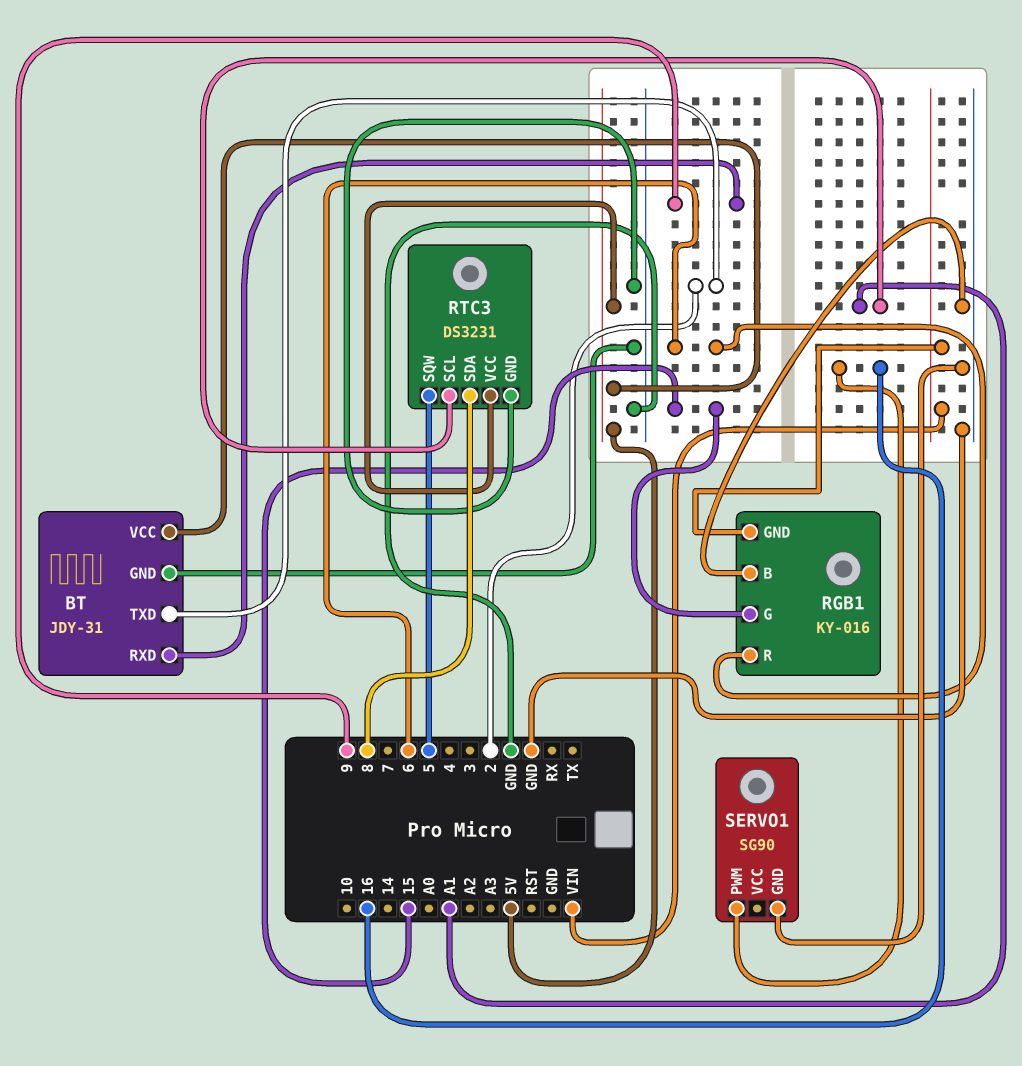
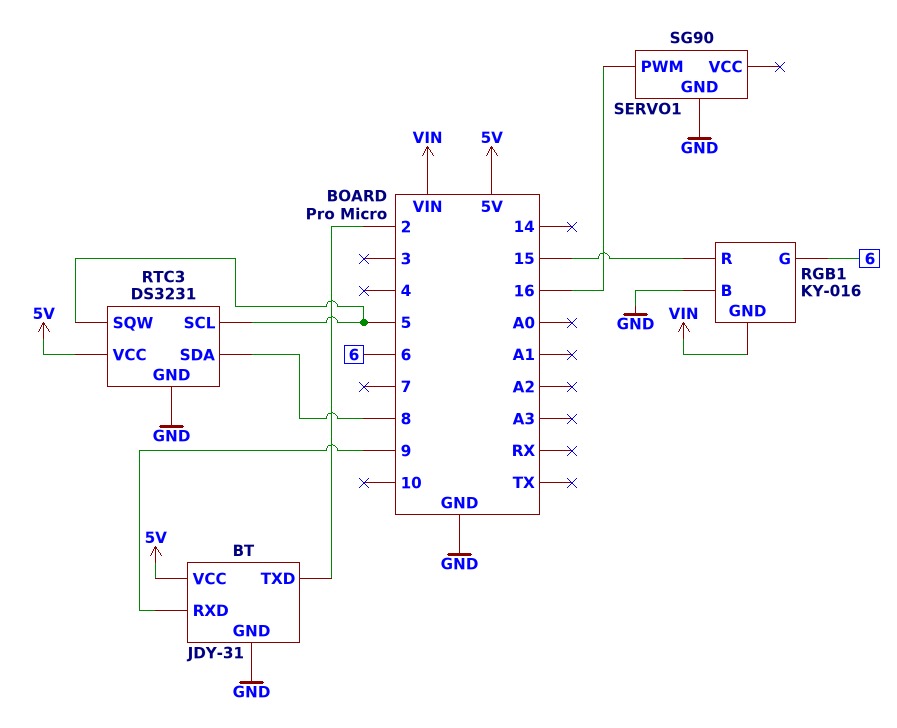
RGB1 pin G: 15 -> 6
RGB1 pin R: 6 -> 15
RTC3 pin SCL: A1 -> 5

